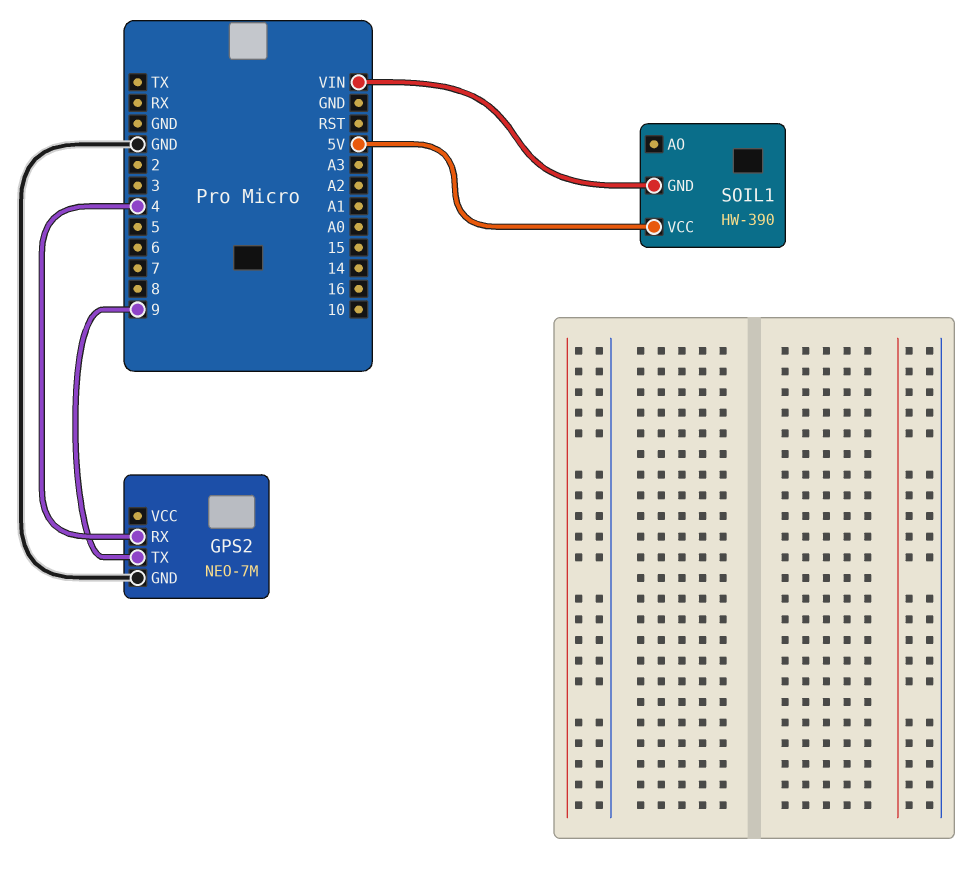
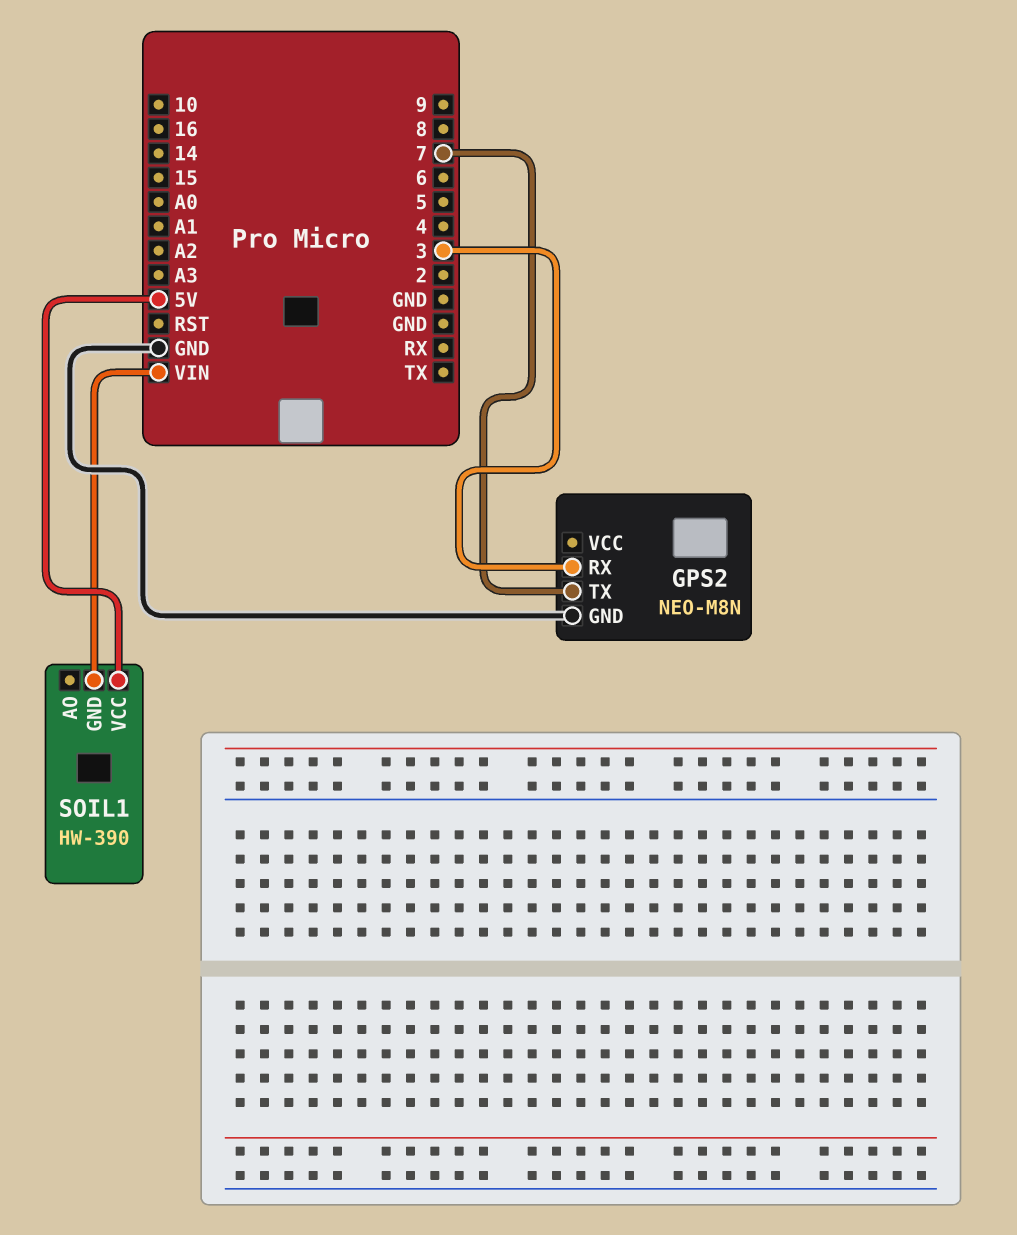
GPS2: NEO-7M -> NEO-M8N
GPS2 pin RX: 4 -> 3
GPS2 pin TX: 9 -> 7

